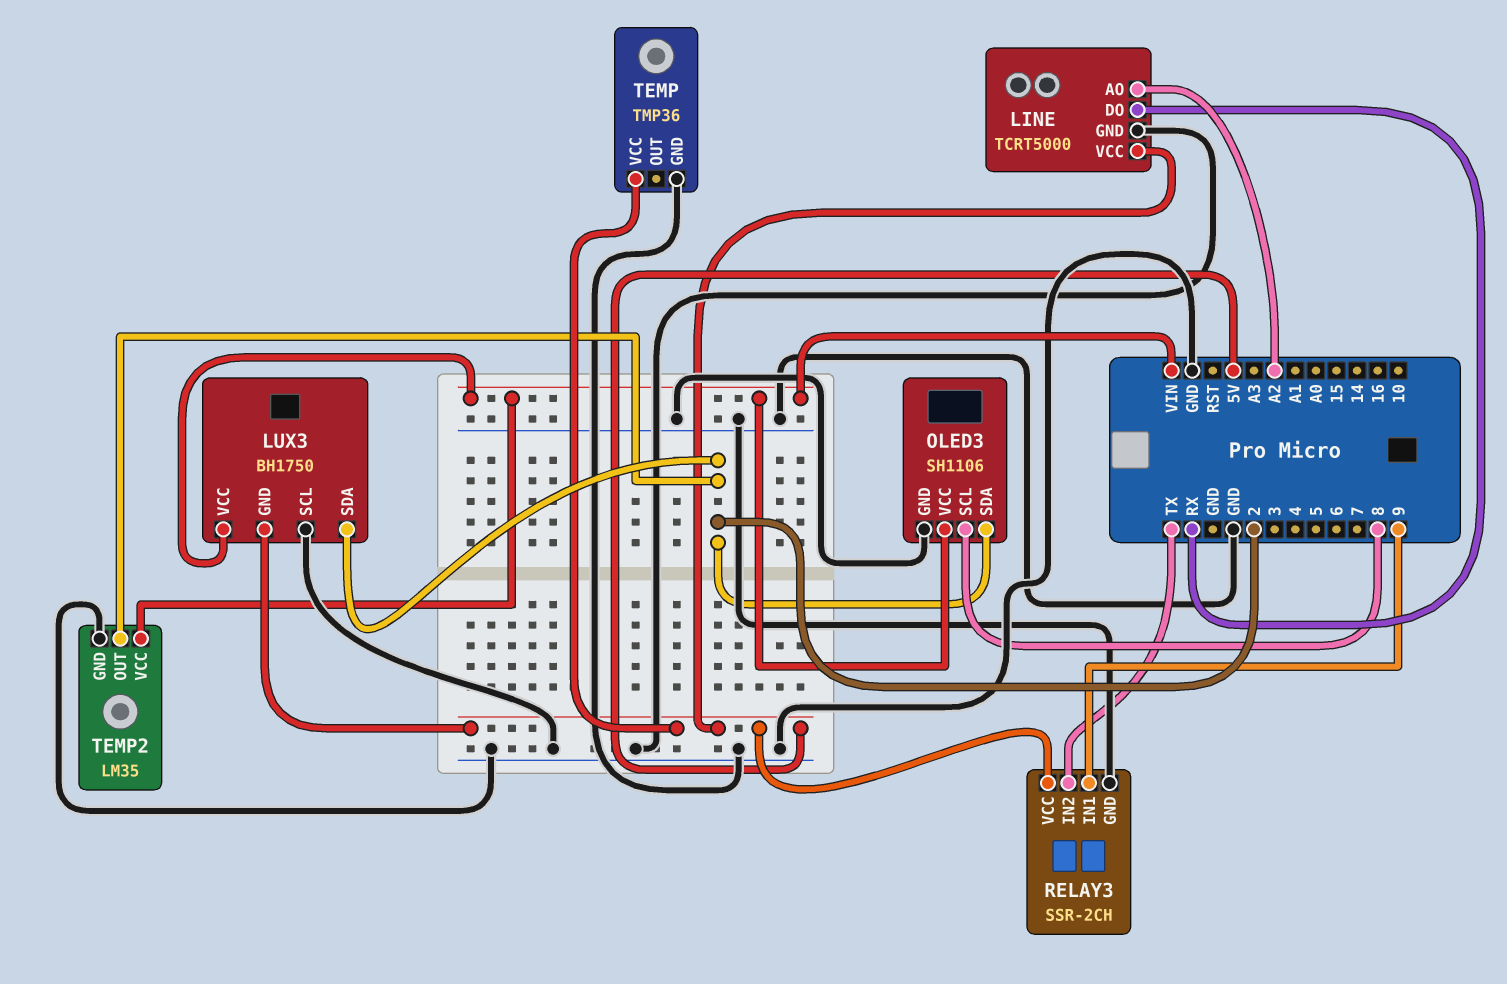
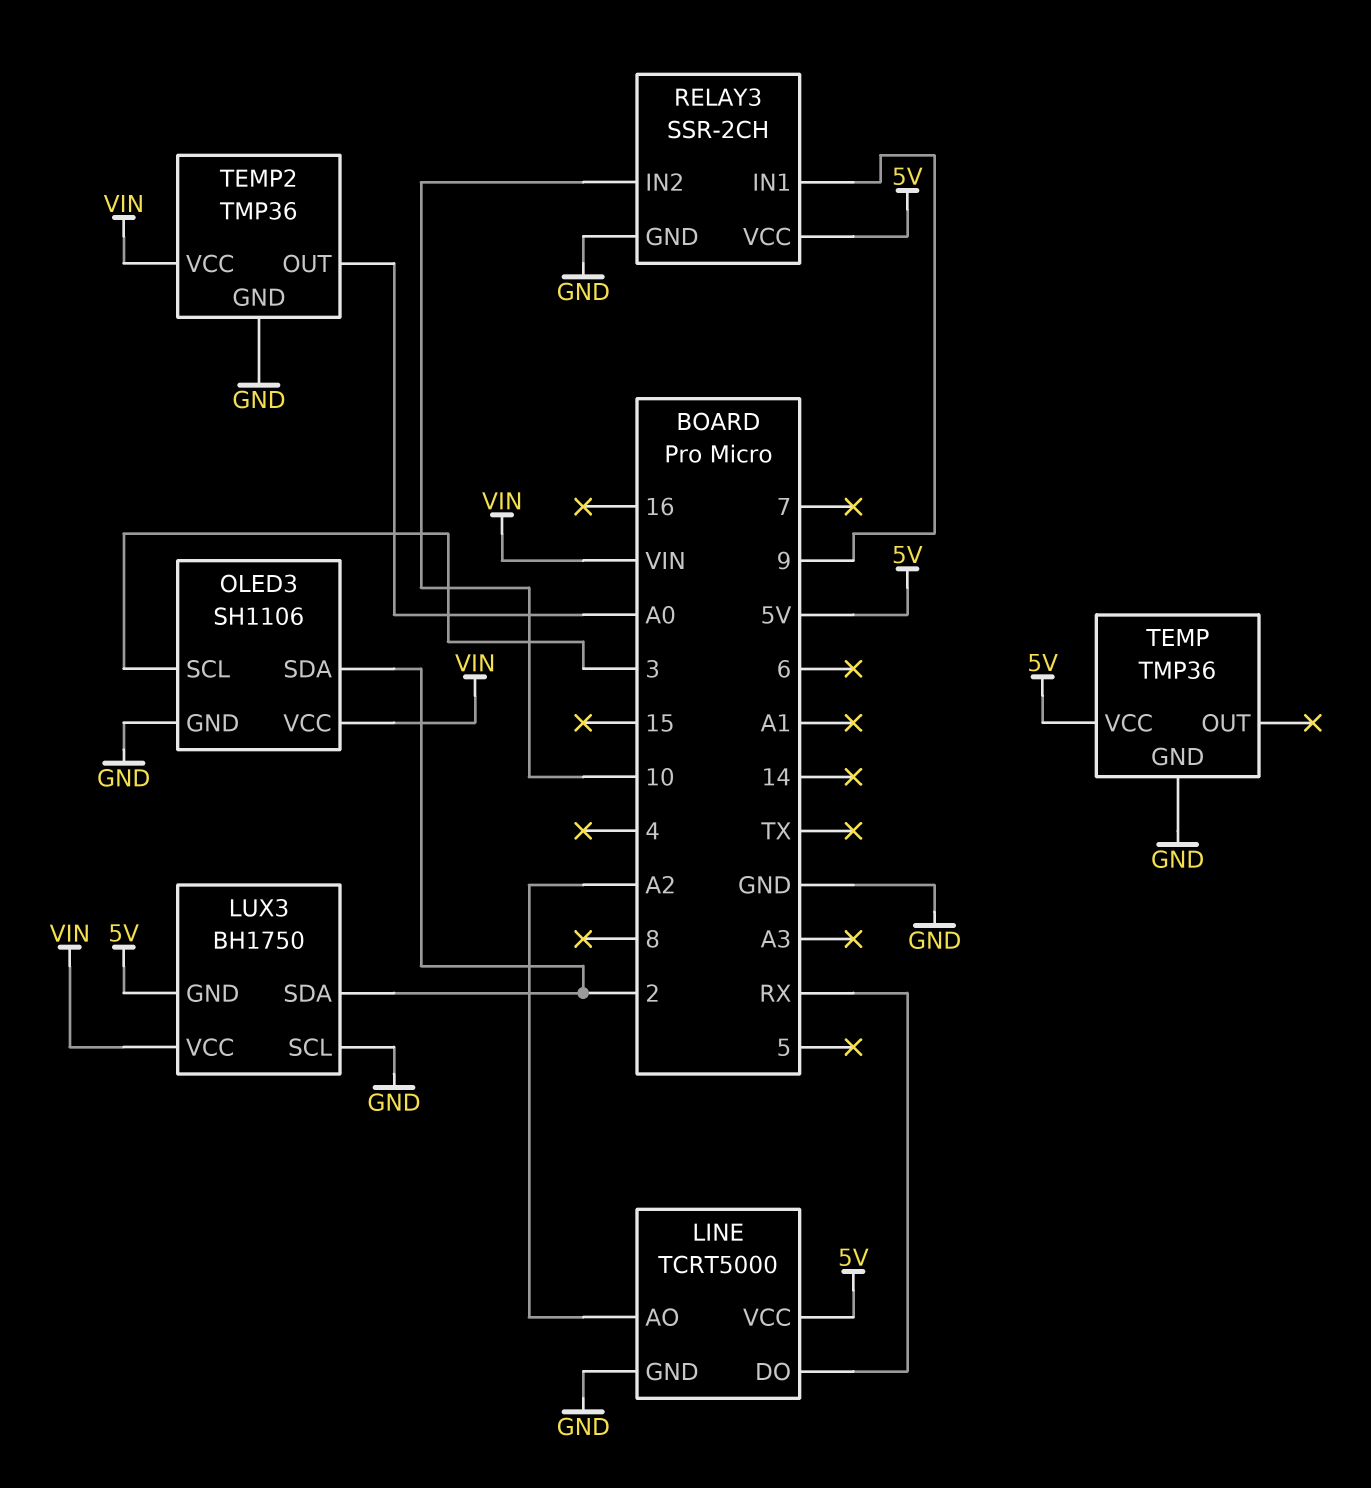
OLED3 pin SCL: 8 -> 3
RELAY3 pin IN2: TX -> 10
TEMP2: LM35 -> TMP36
TEMP2 pin OUT: 2 -> A0

